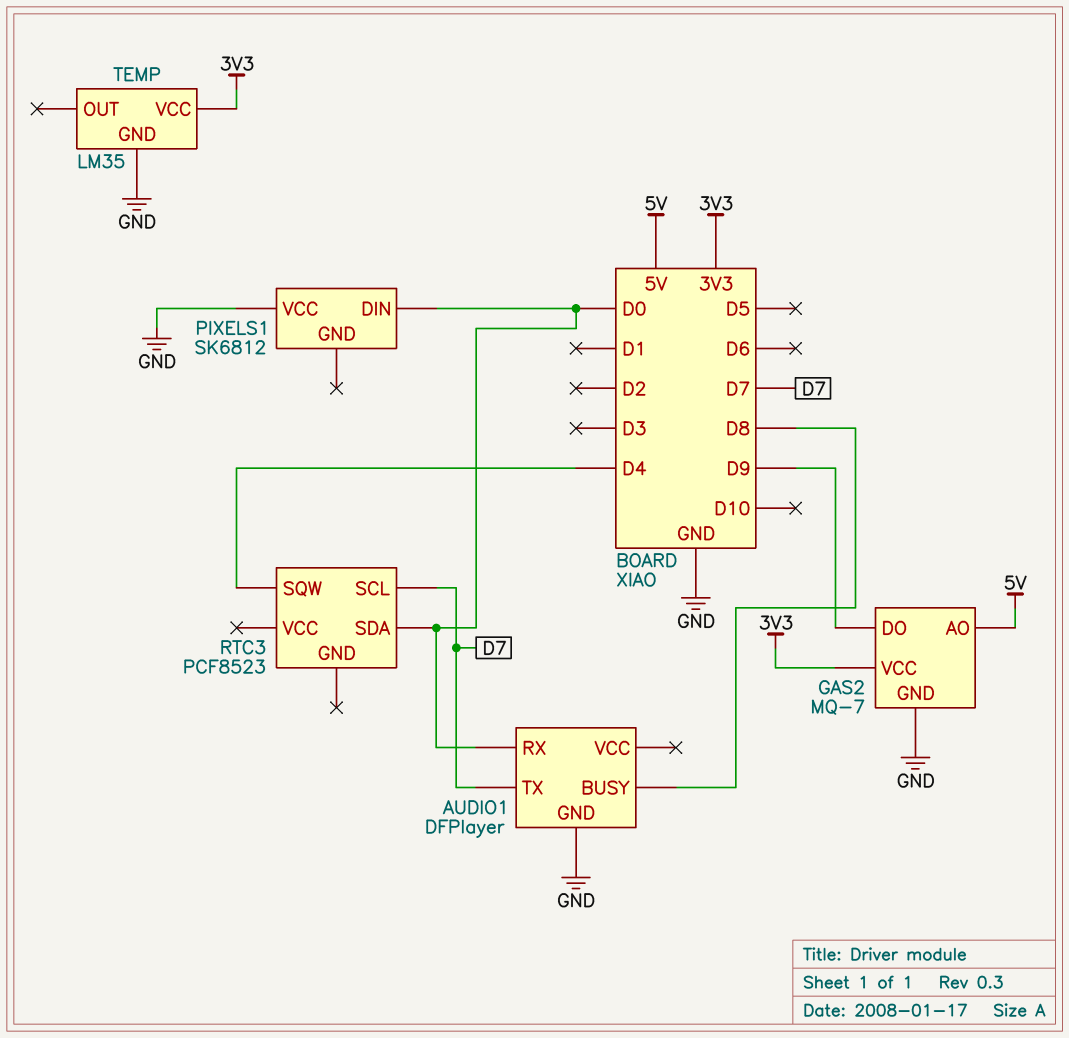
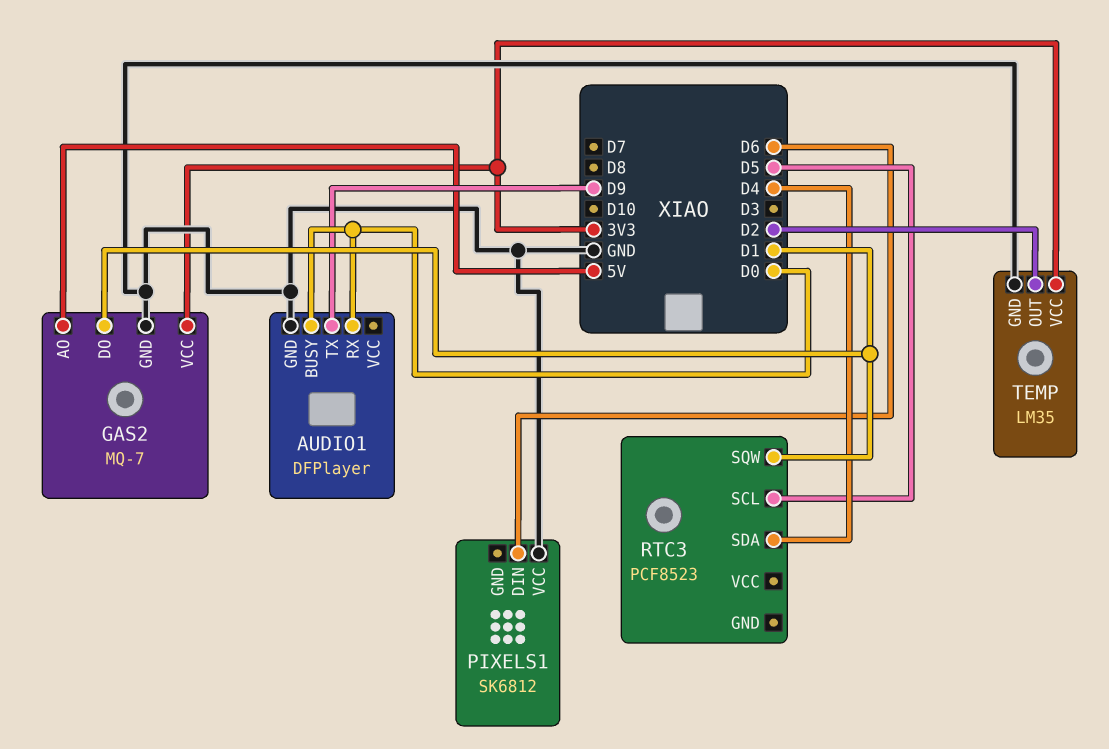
AUDIO1 pin BUSY: D8 -> D0
AUDIO1 pin TX: D7 -> D9
GAS2 pin DO: D9 -> D1
PIXELS1 pin DIN: D0 -> D6
RTC3 pin SCL: D7 -> D5
RTC3 pin SDA: D0 -> D4
RTC3 pin SQW: D4 -> D1
TEMP pin OUT: none -> D2

